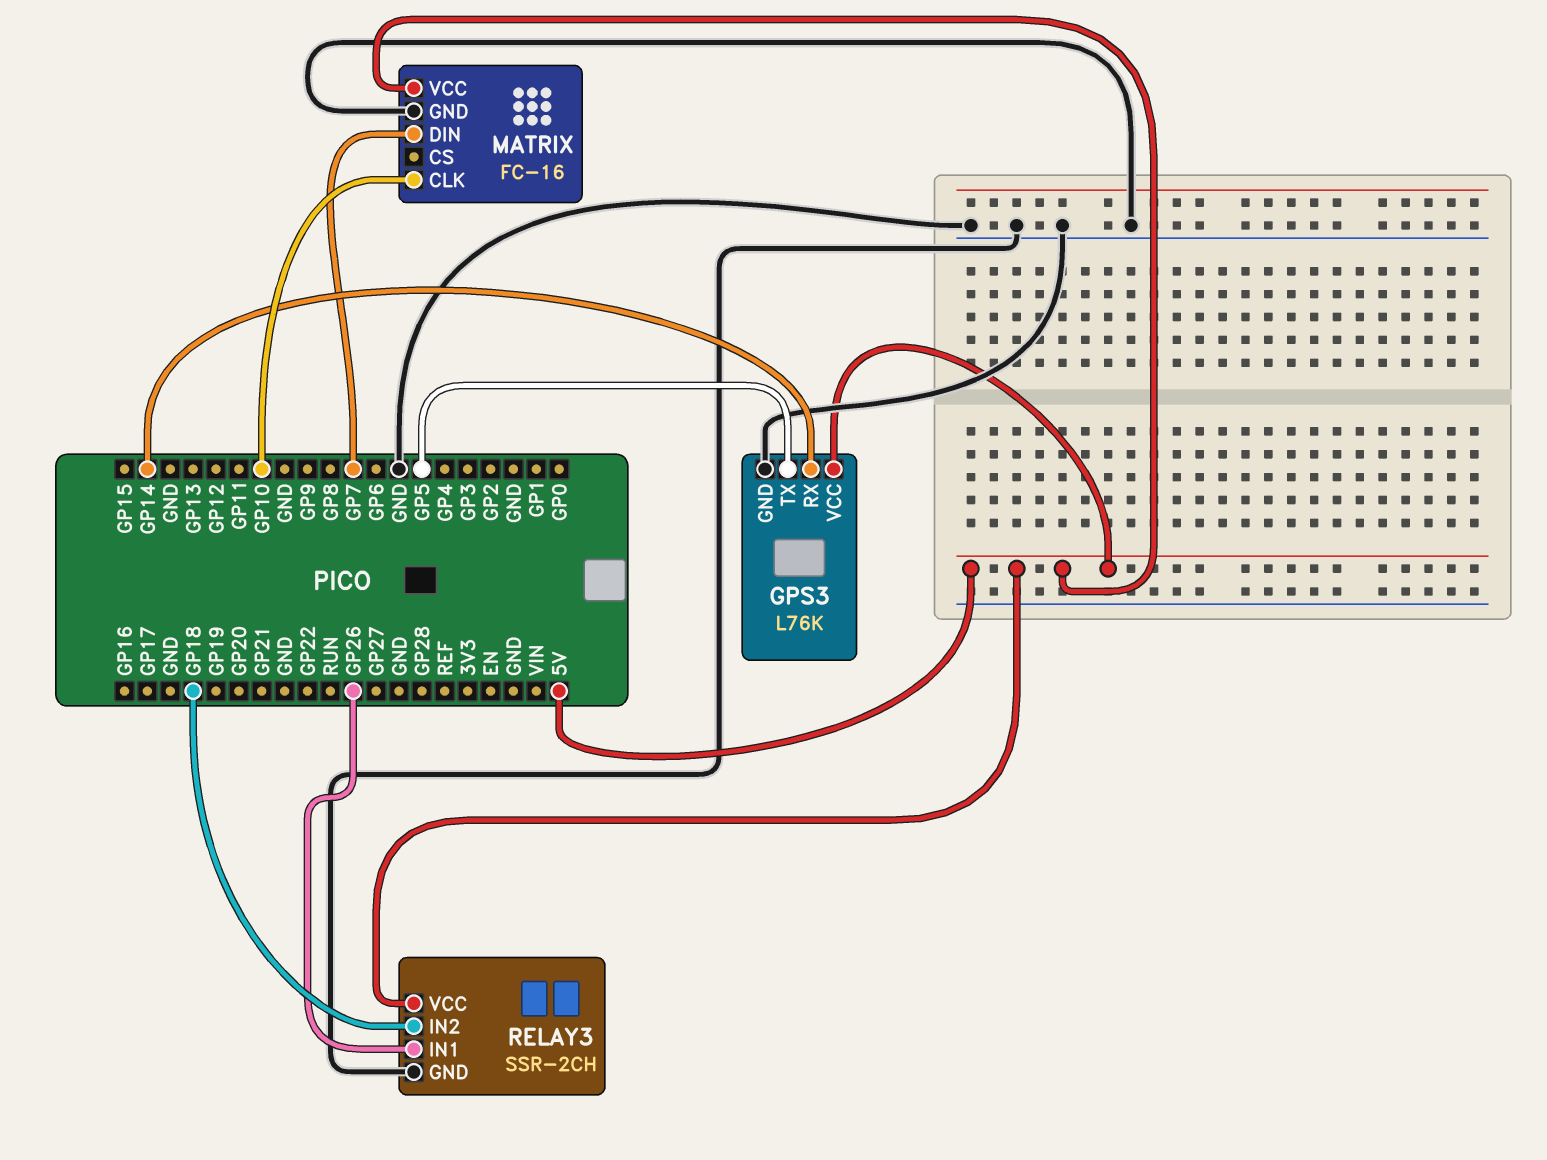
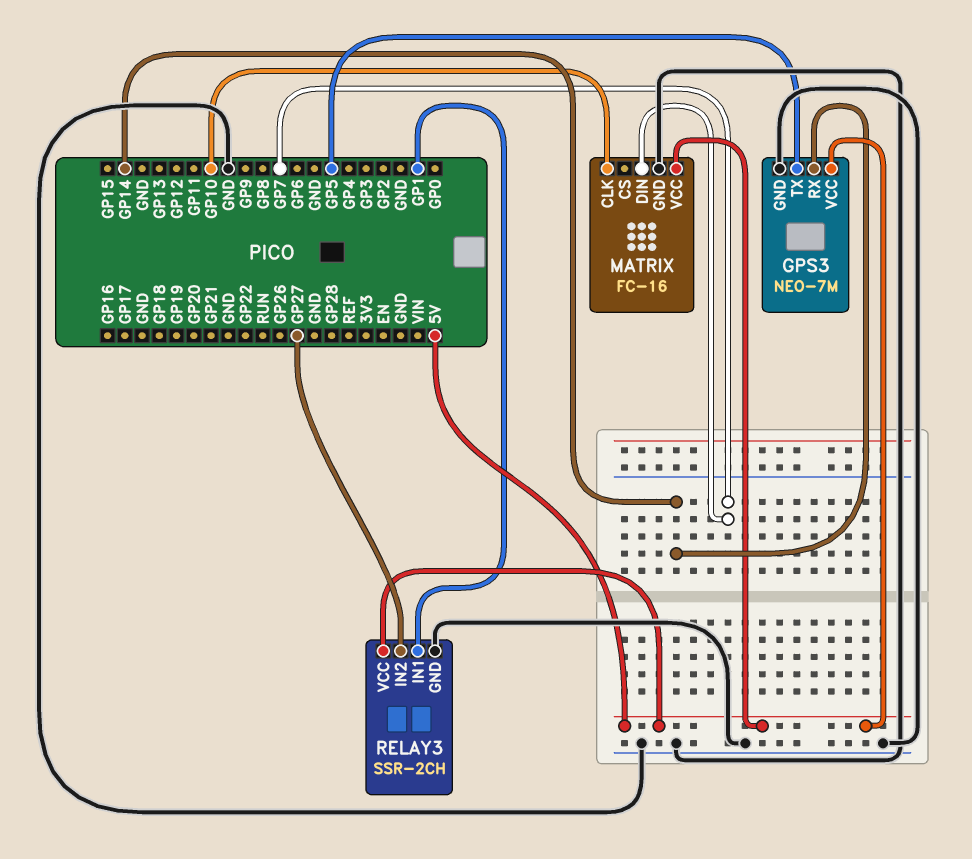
GPS3: L76K -> NEO-7M
RELAY3 pin IN1: GP26 -> GP1
RELAY3 pin IN2: GP18 -> GP27

